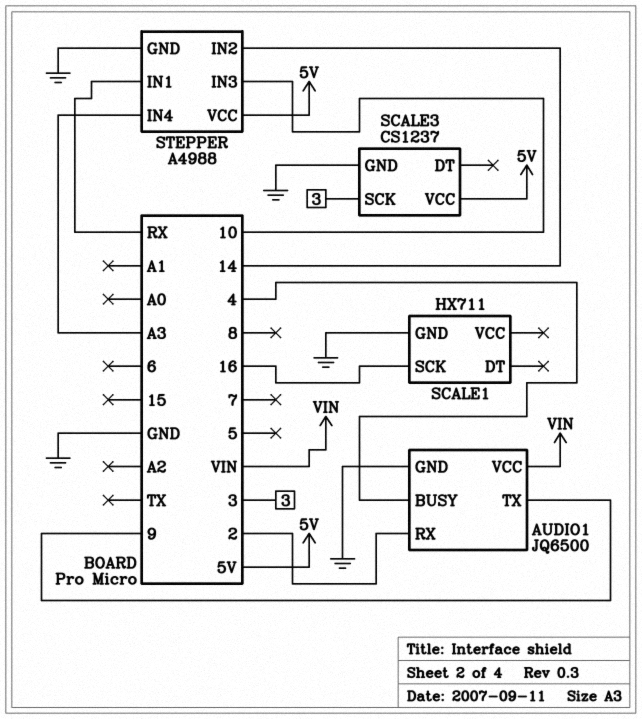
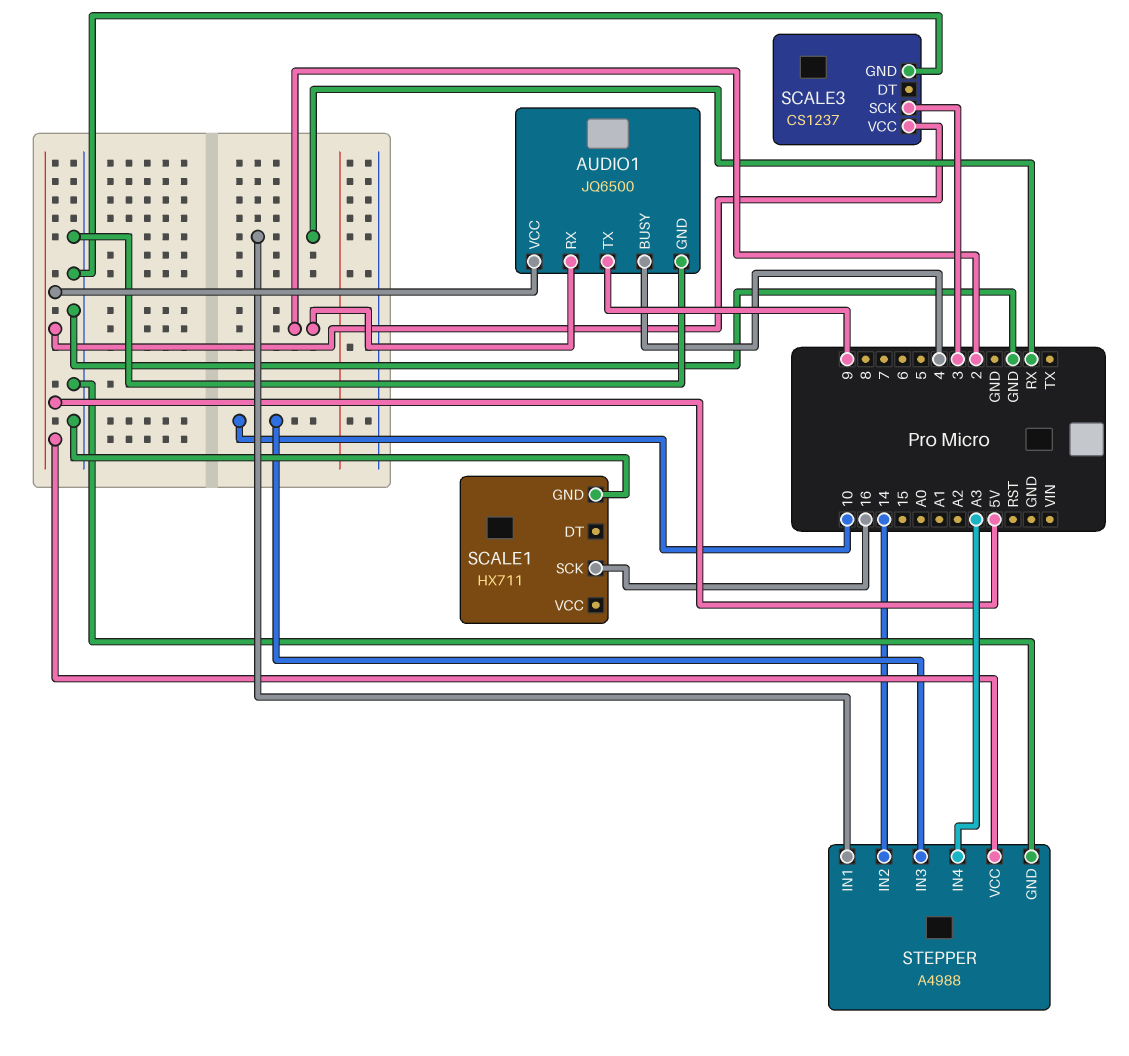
AUDIO1 pin VCC: VIN -> 5V

